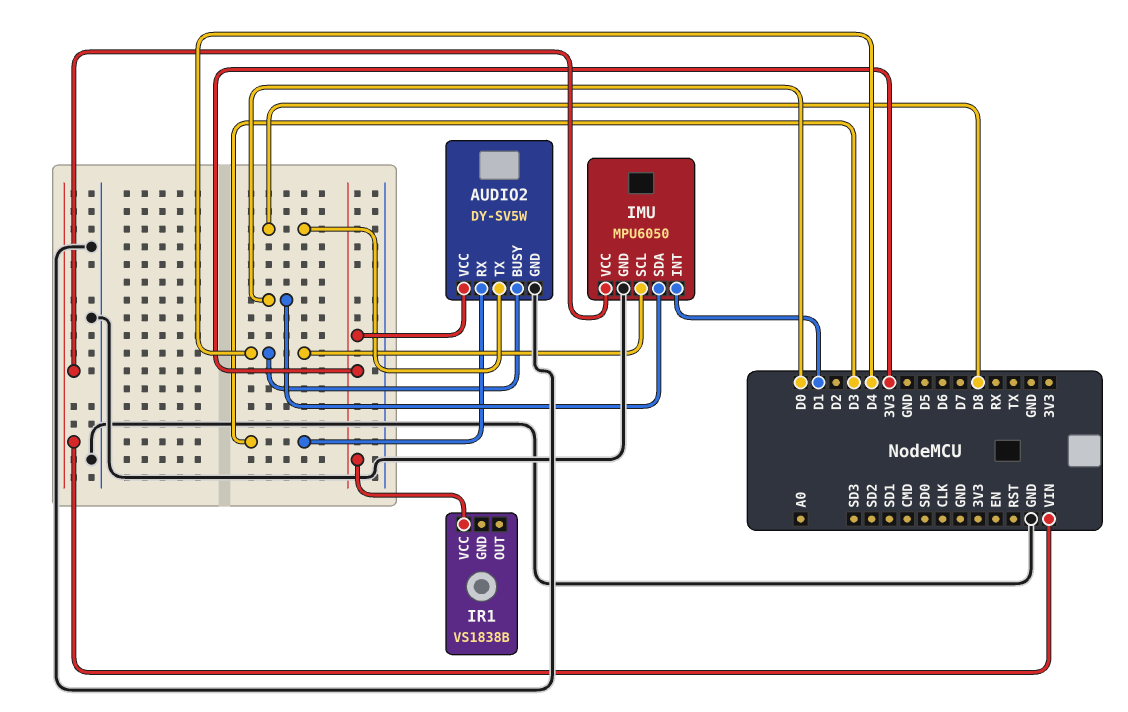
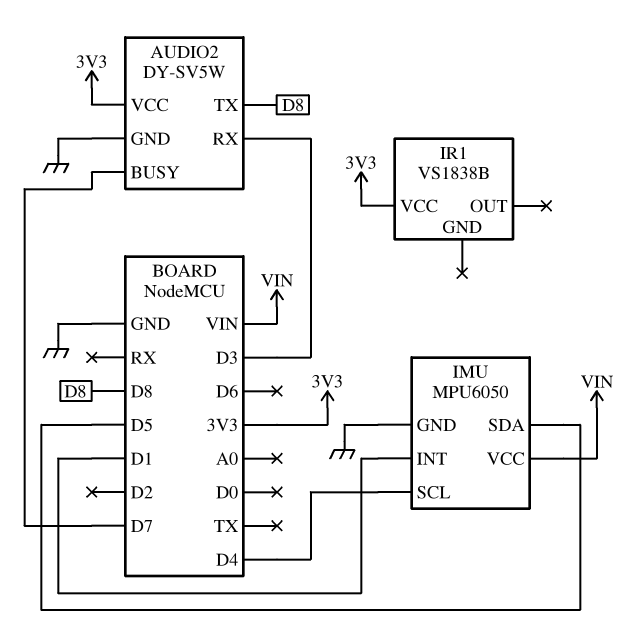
AUDIO2 pin BUSY: D4 -> D7
IMU pin SDA: D0 -> D5

